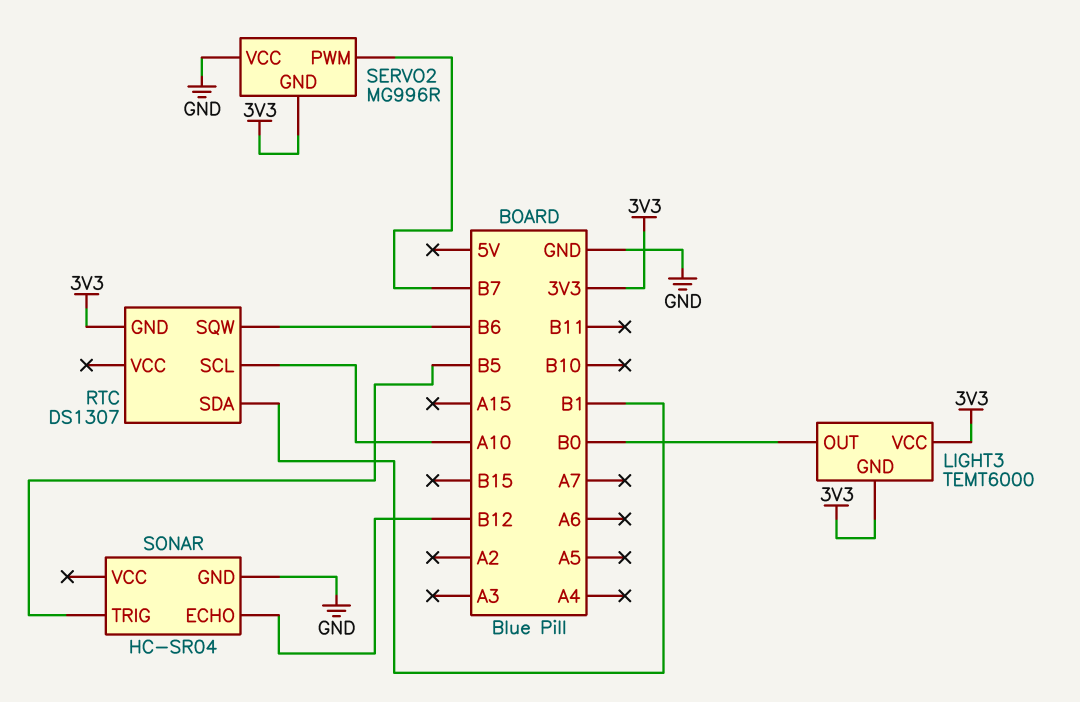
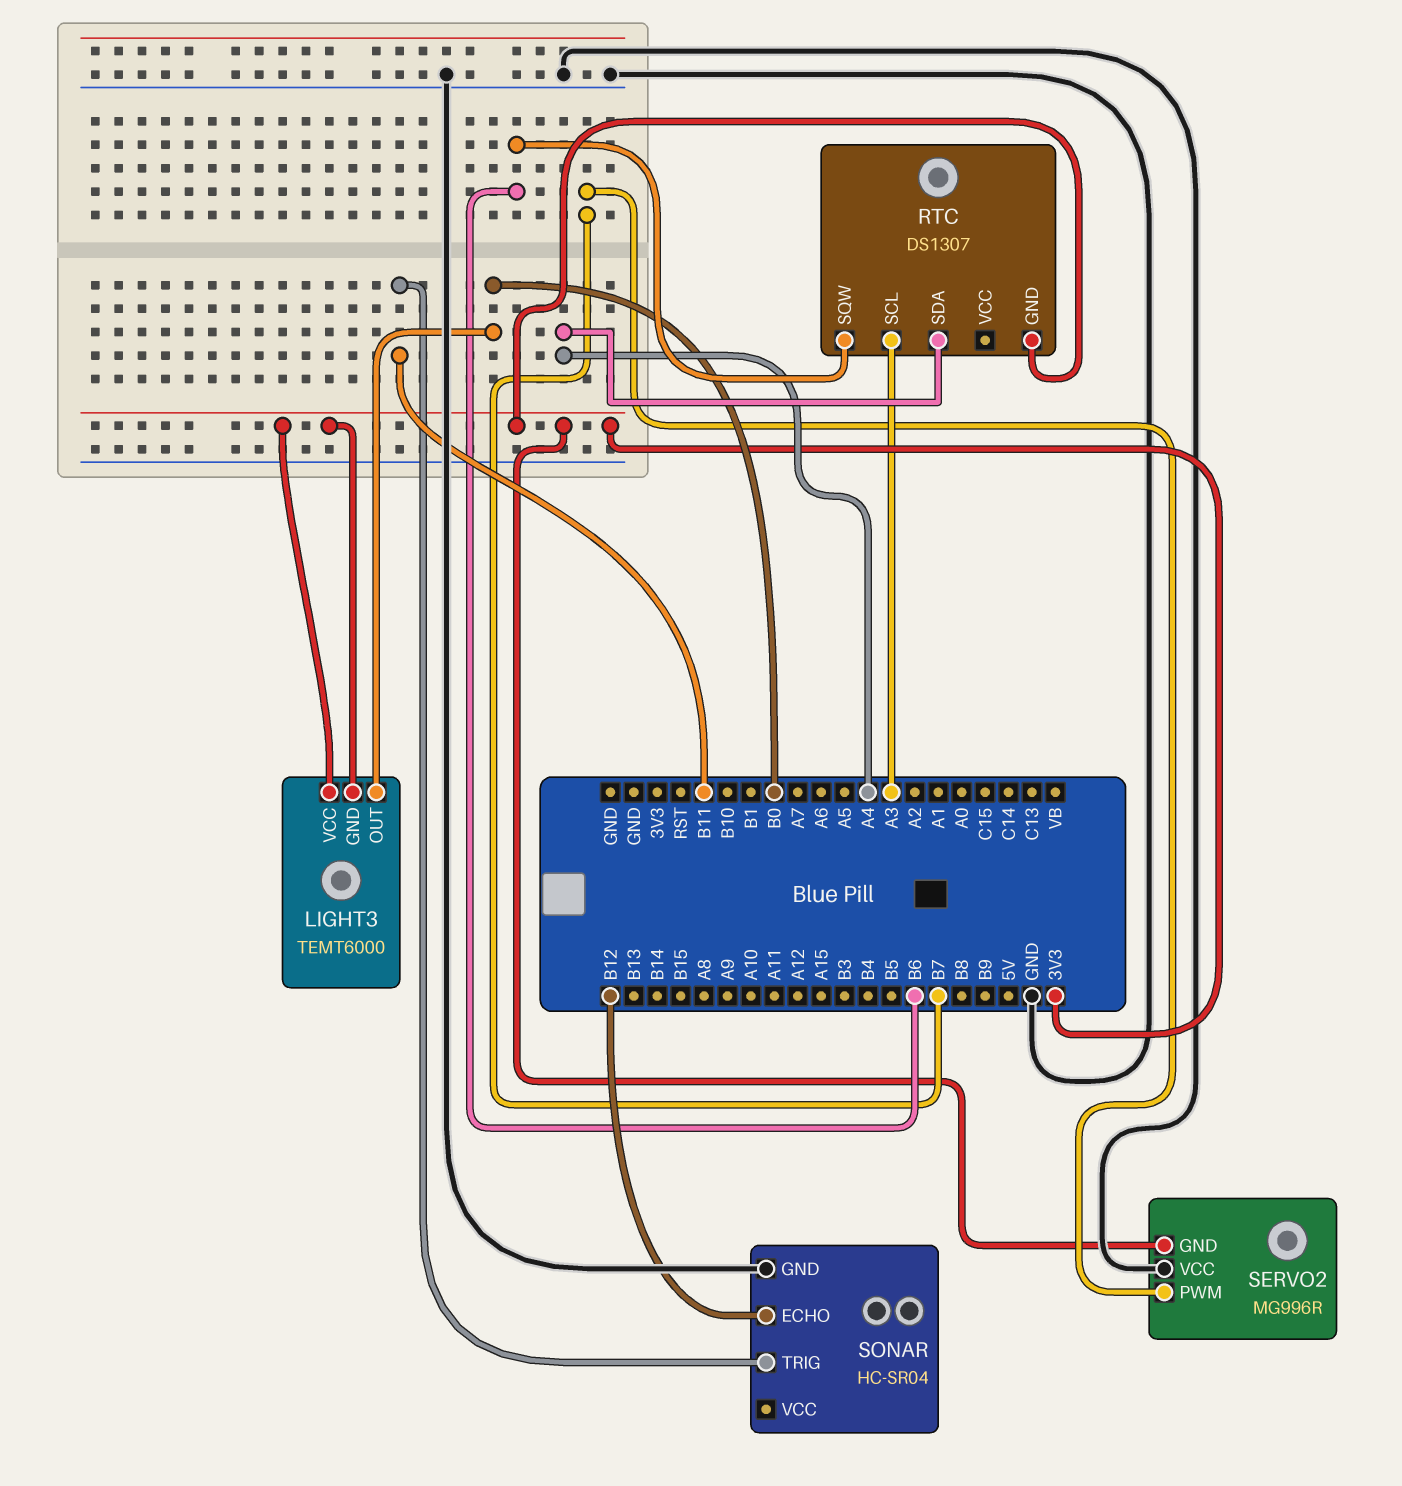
RTC pin SCL: A10 -> A3
RTC pin SDA: B1 -> A4
SONAR pin TRIG: B5 -> B11

